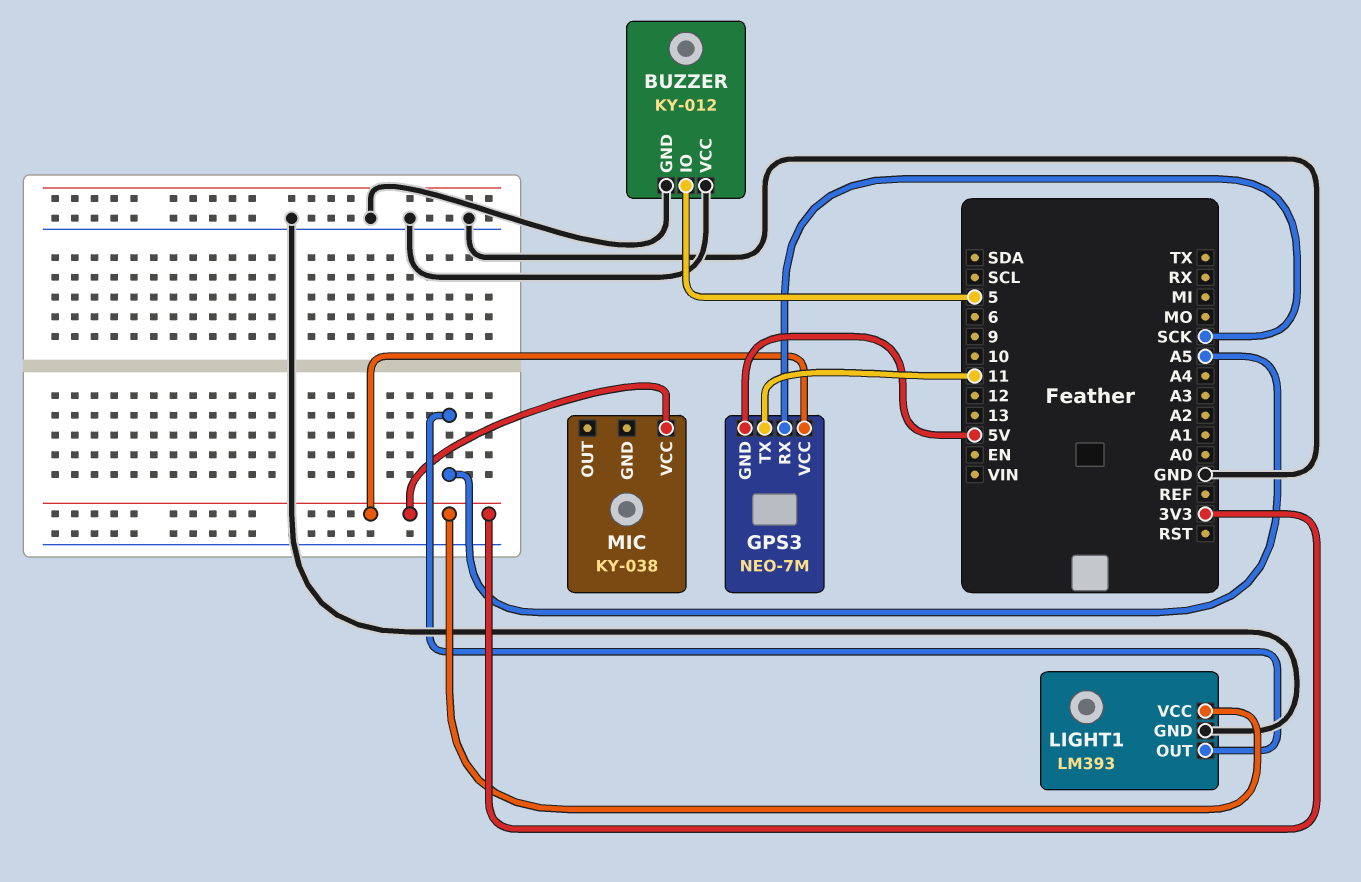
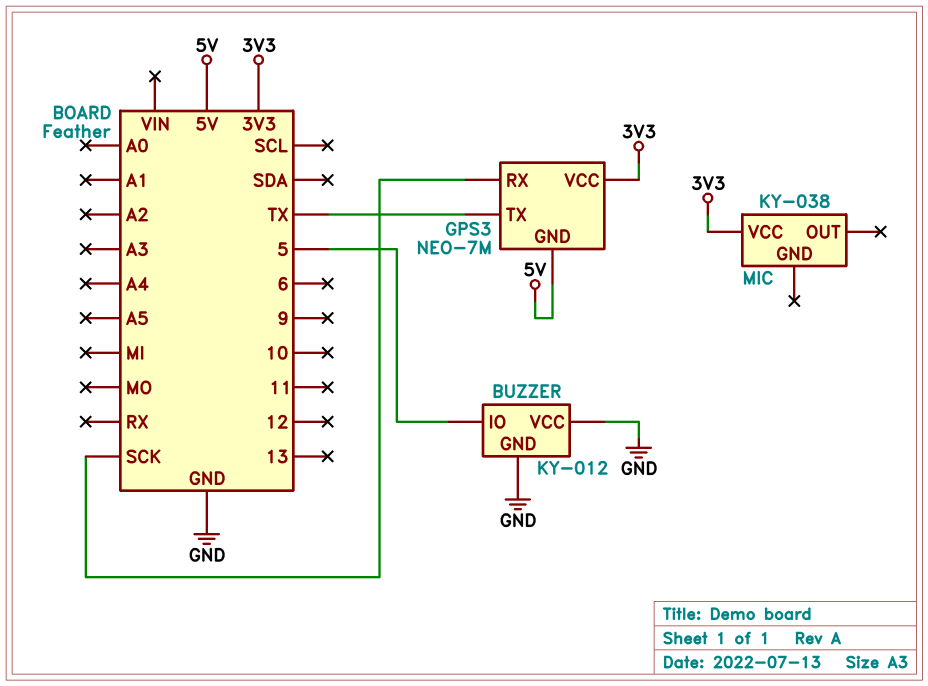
GPS3 pin TX: 11 -> TX
LIGHT1: LM393 -> none
LIGHT1 pin GND: GND -> none
LIGHT1 pin OUT: A5 -> none
LIGHT1 pin VCC: 3V3 -> none

